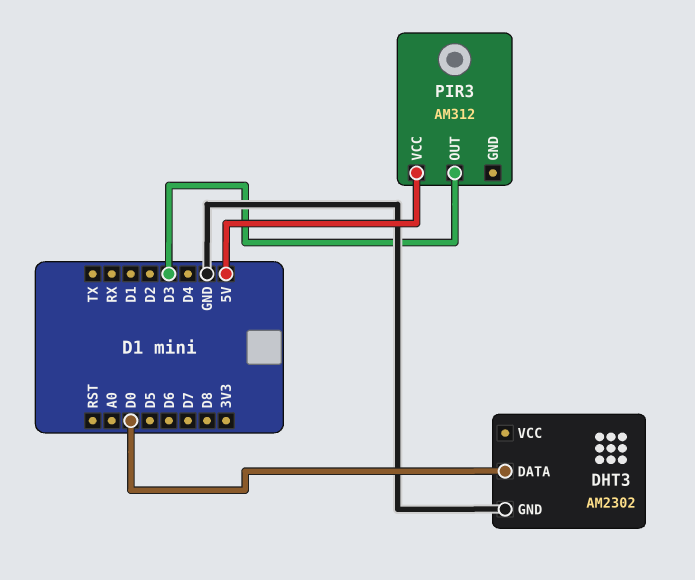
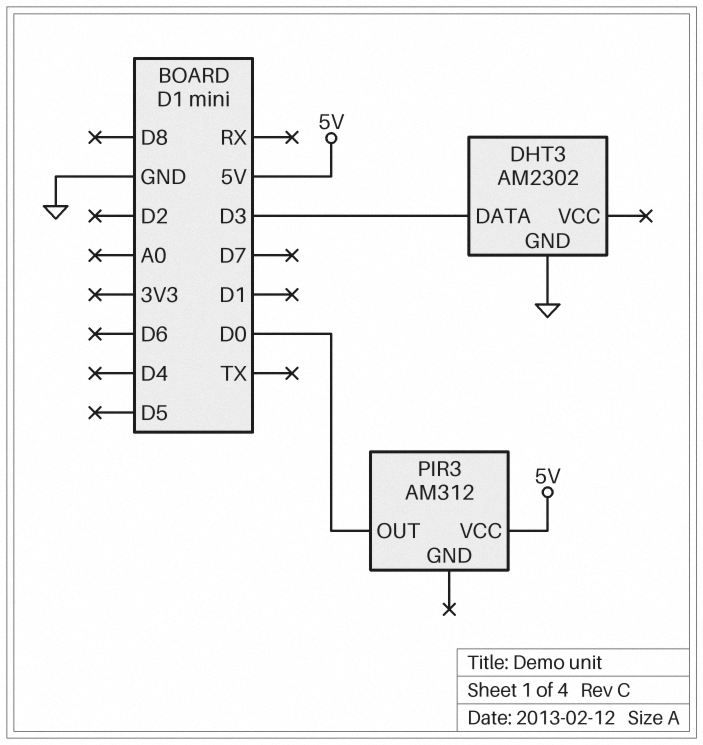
DHT3 pin DATA: D0 -> D3
PIR3 pin OUT: D3 -> D0

